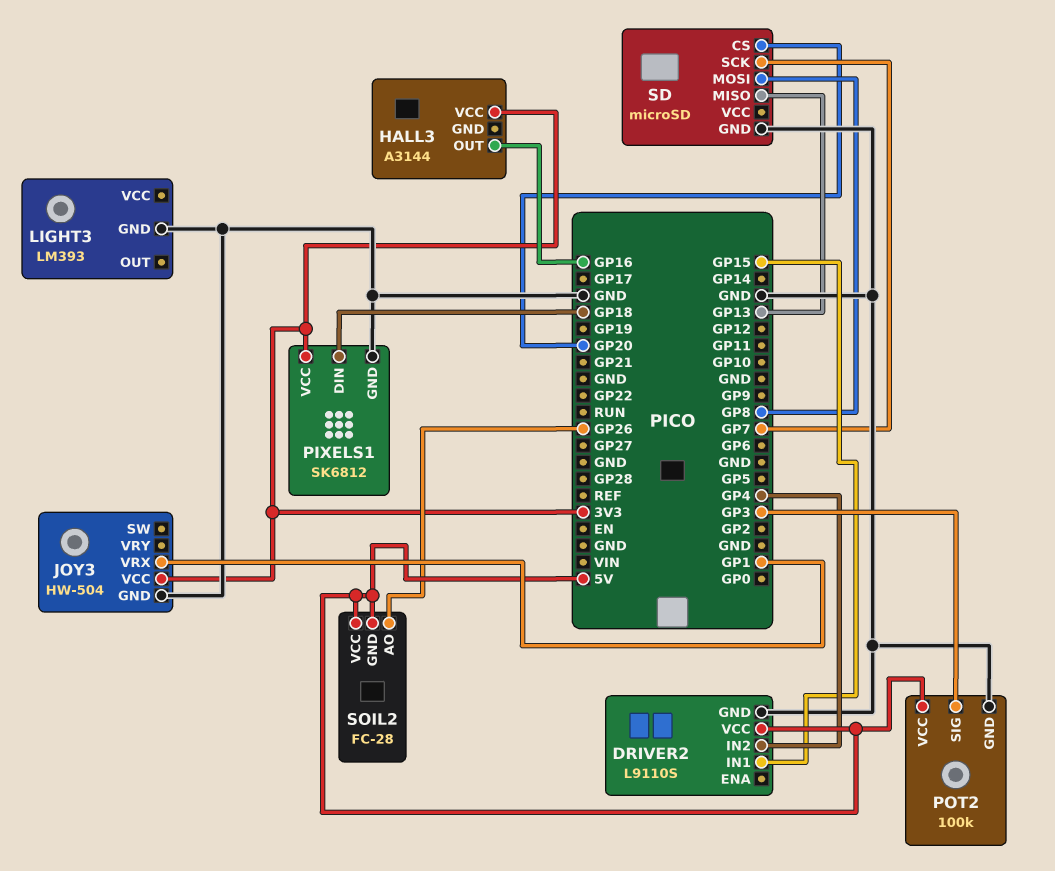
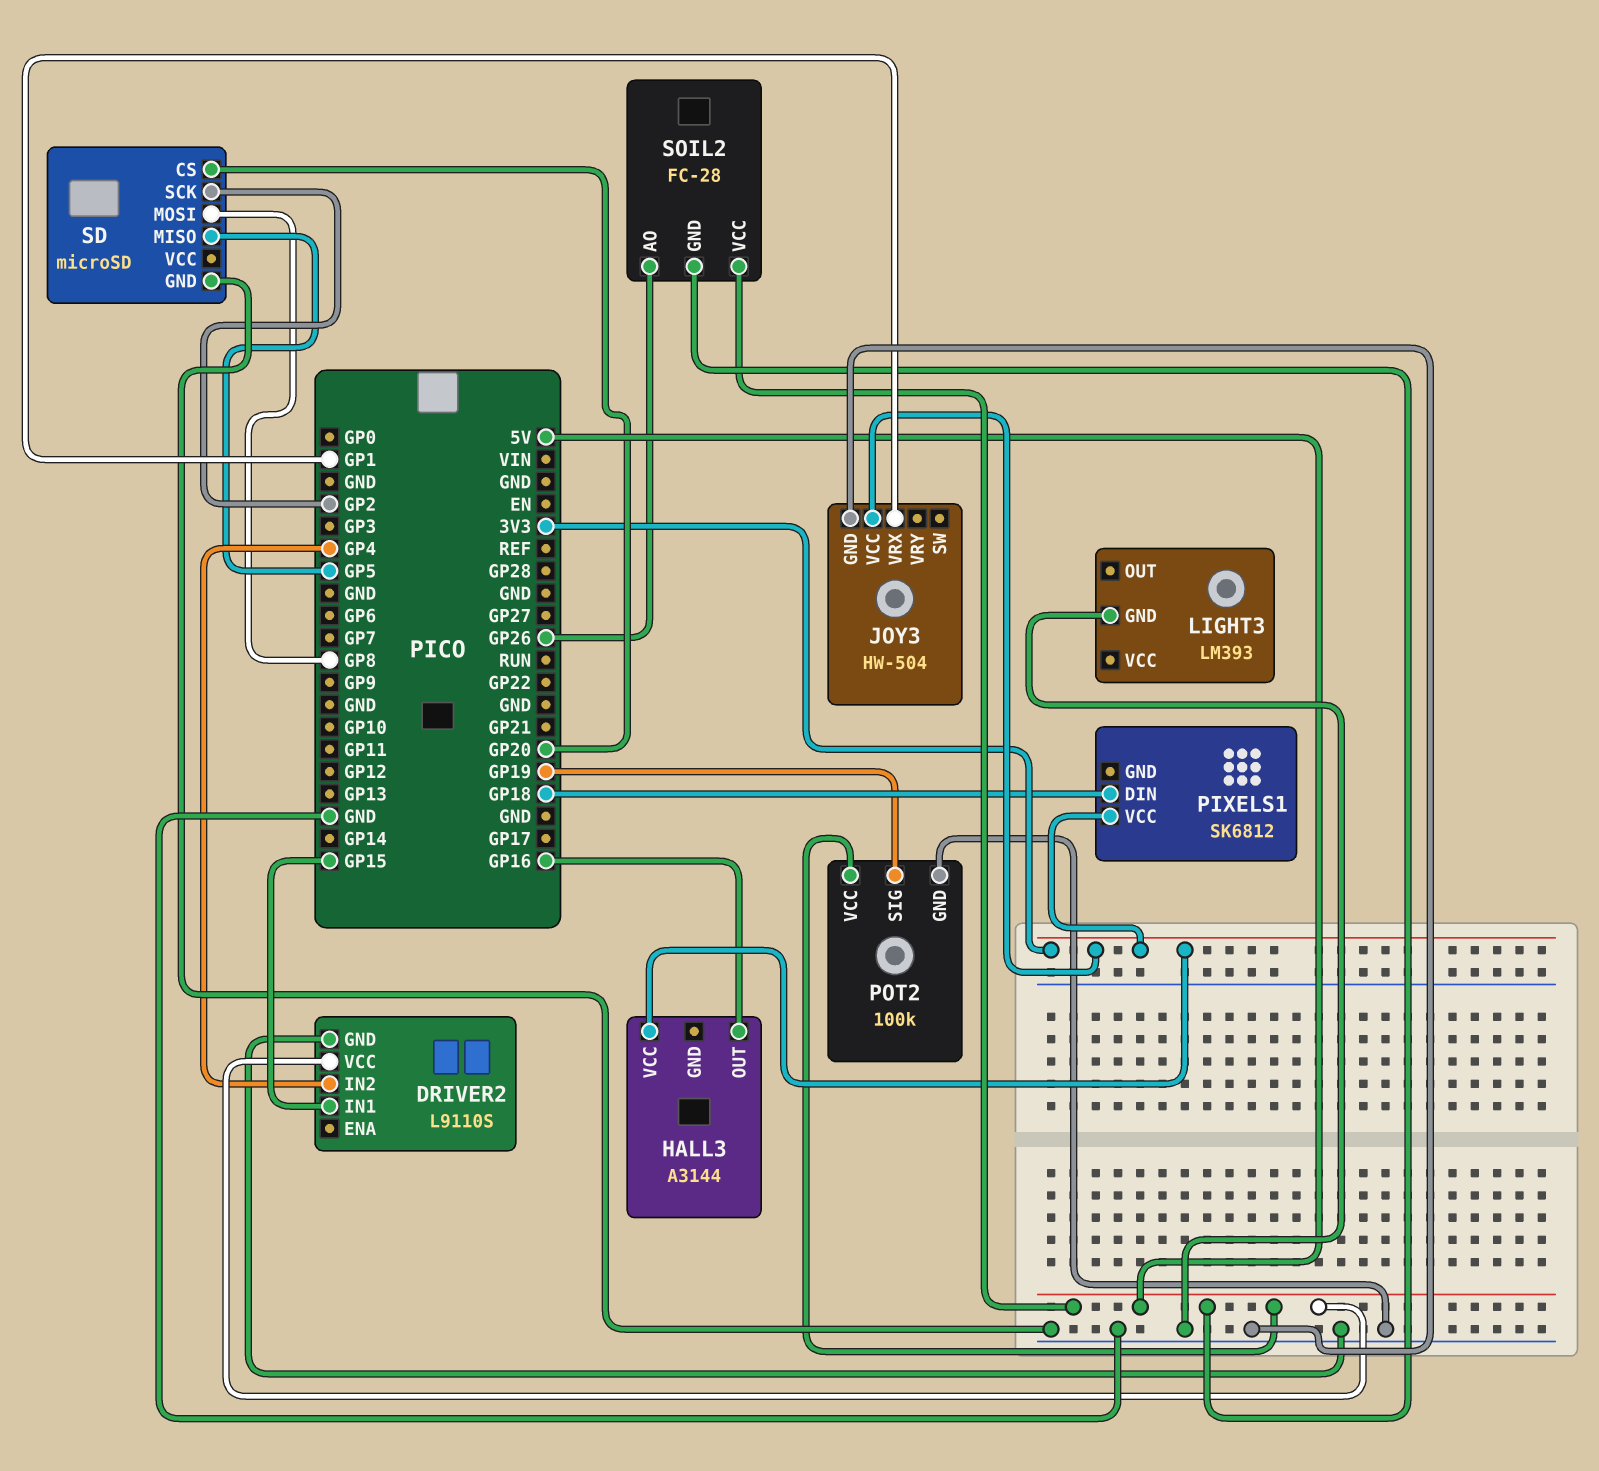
PIXELS1 pin GND: GND -> none
POT2 pin SIG: GP3 -> GP19
SD pin MISO: GP13 -> GP5
SD pin SCK: GP7 -> GP2

